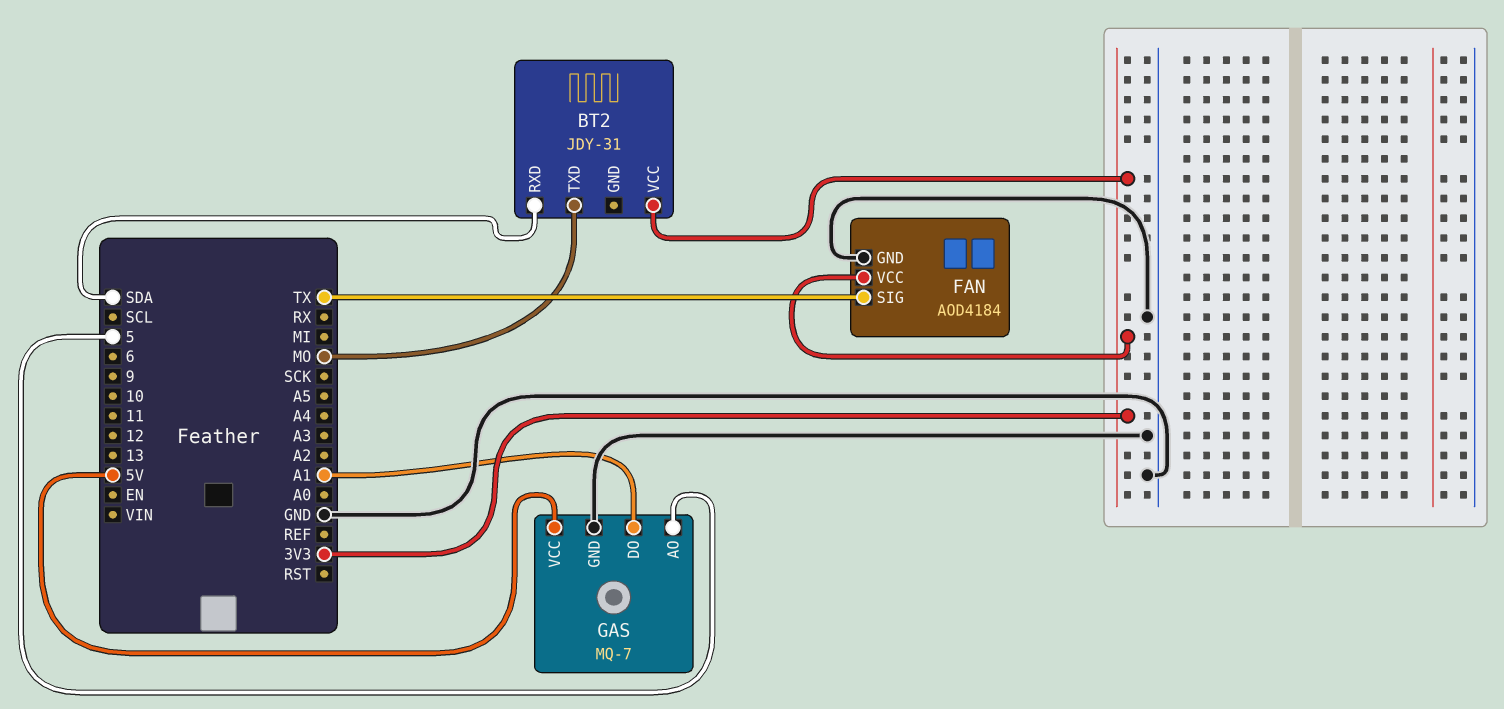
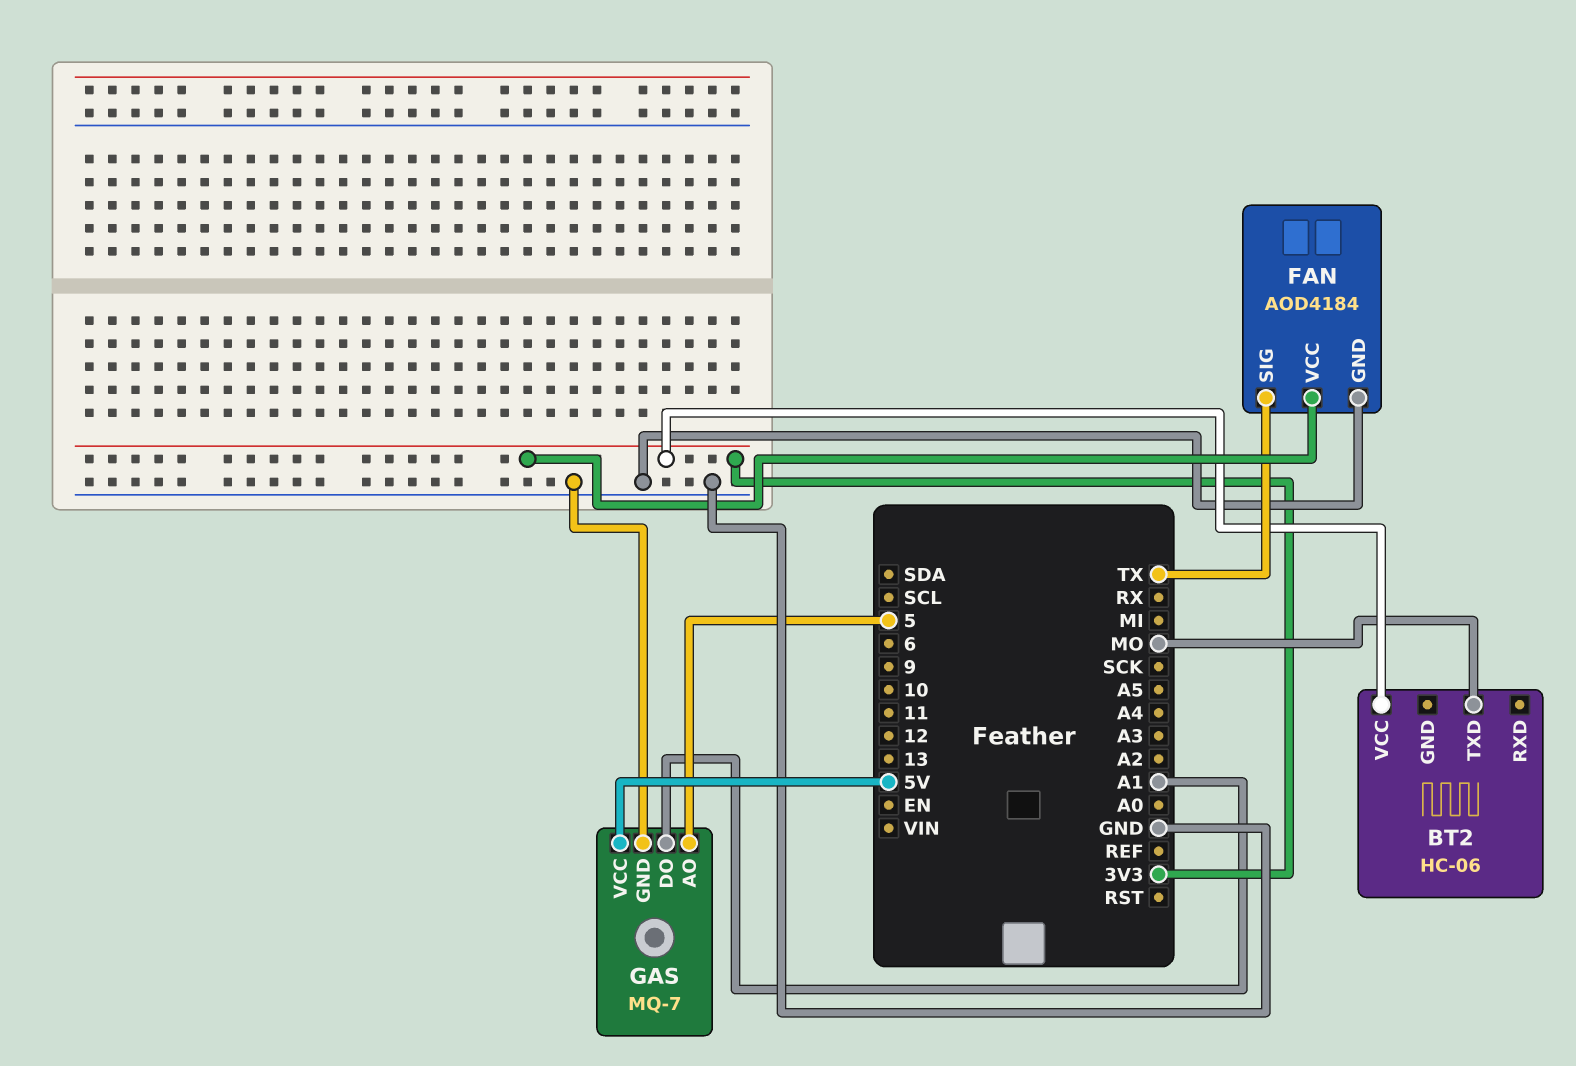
BT2: JDY-31 -> HC-06
BT2 pin RXD: SDA -> none

